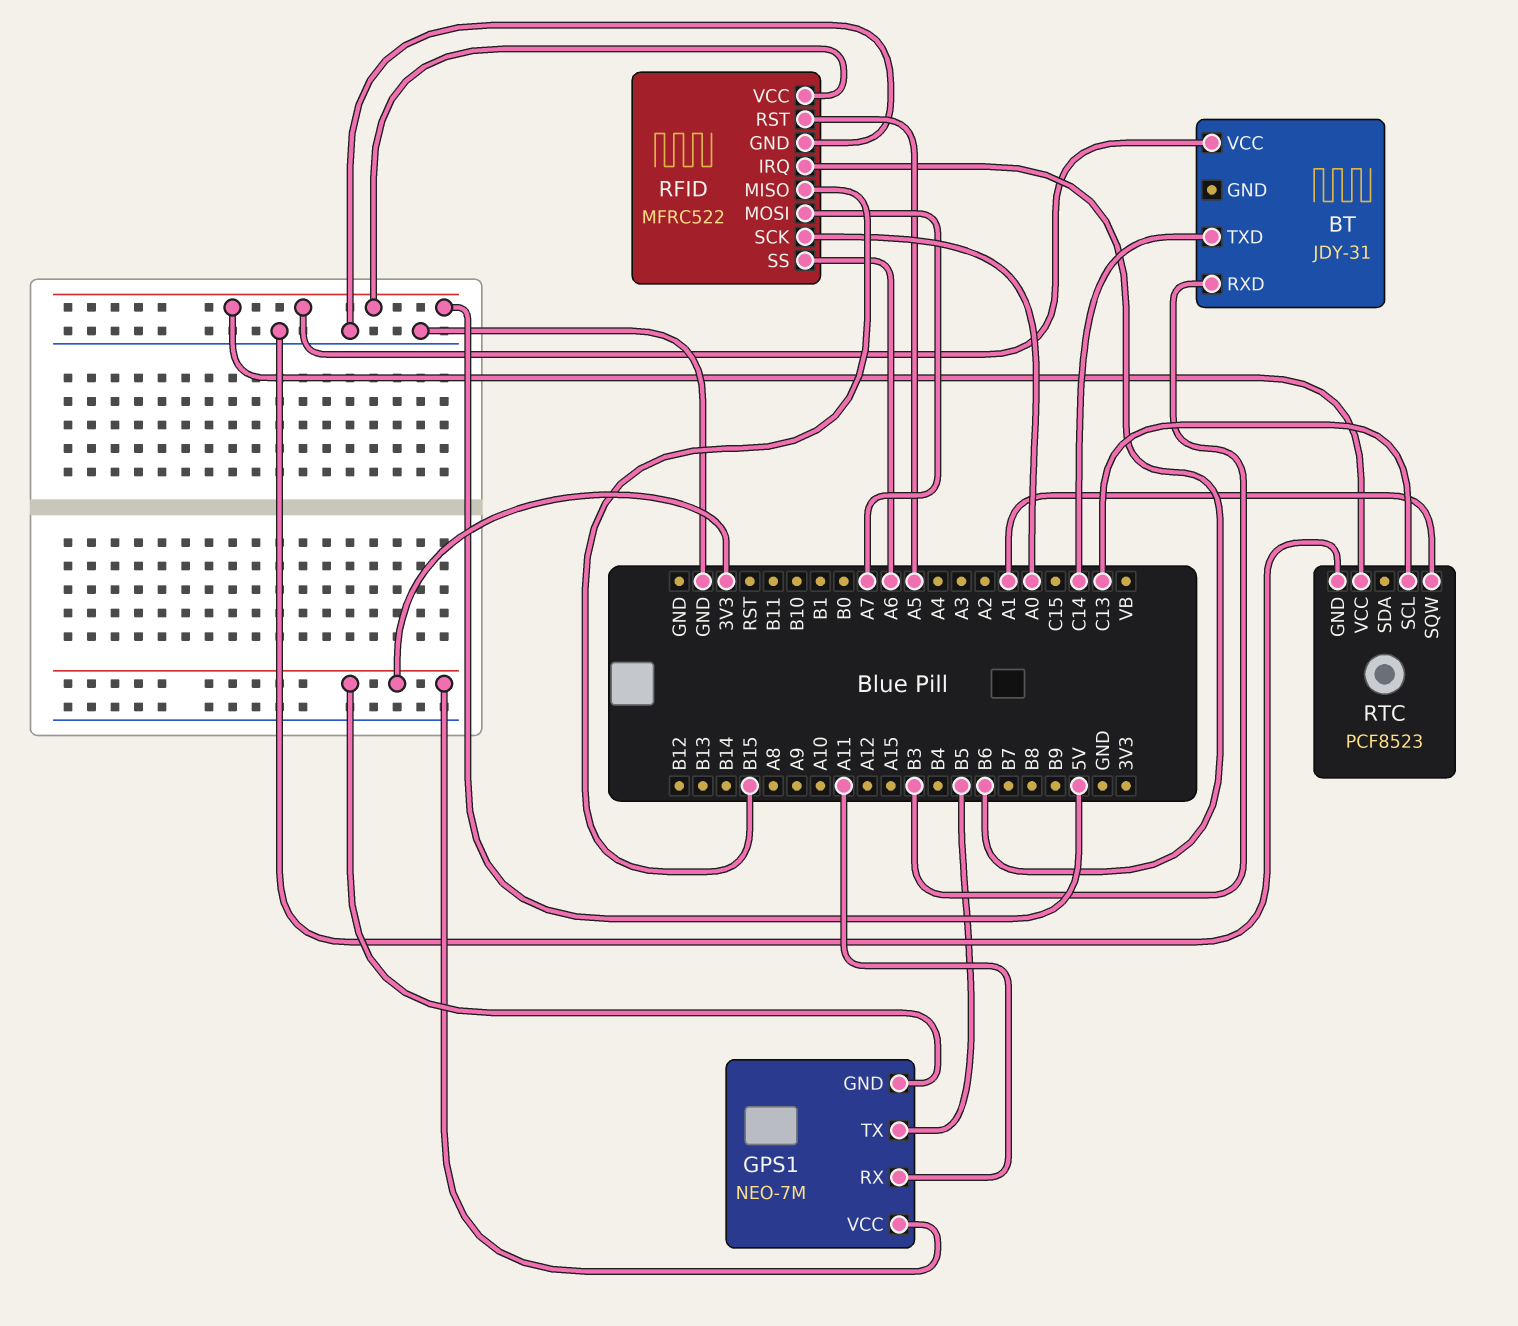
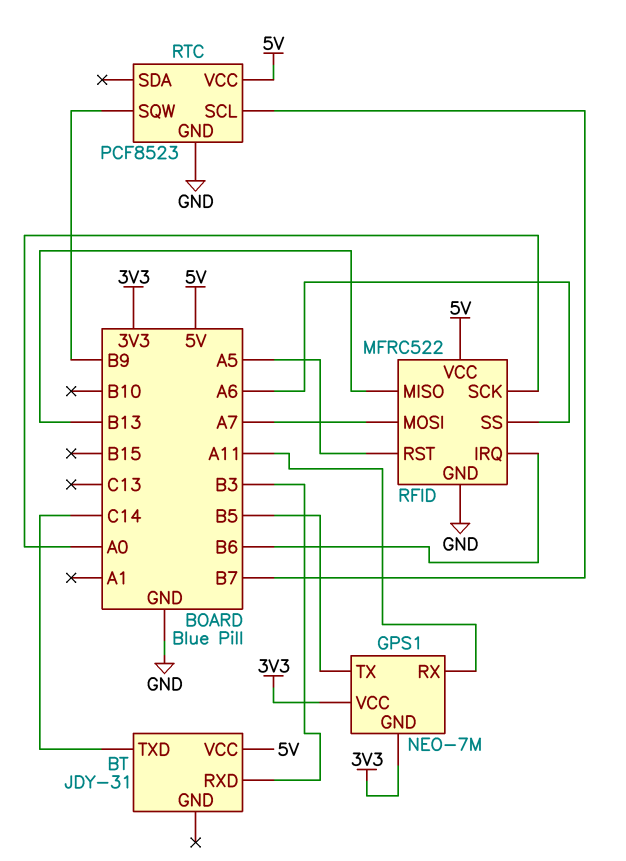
RFID pin MISO: B15 -> B13
RTC pin SCL: C13 -> B7
RTC pin SQW: A1 -> B9

